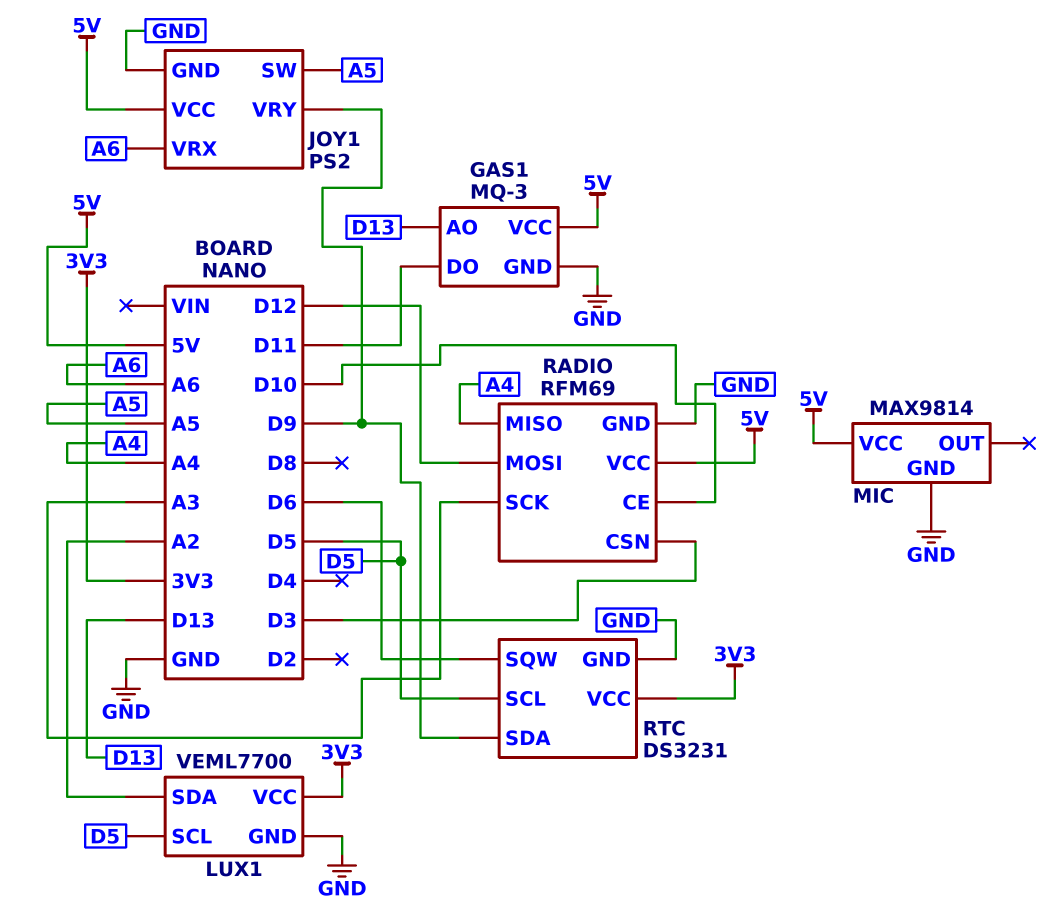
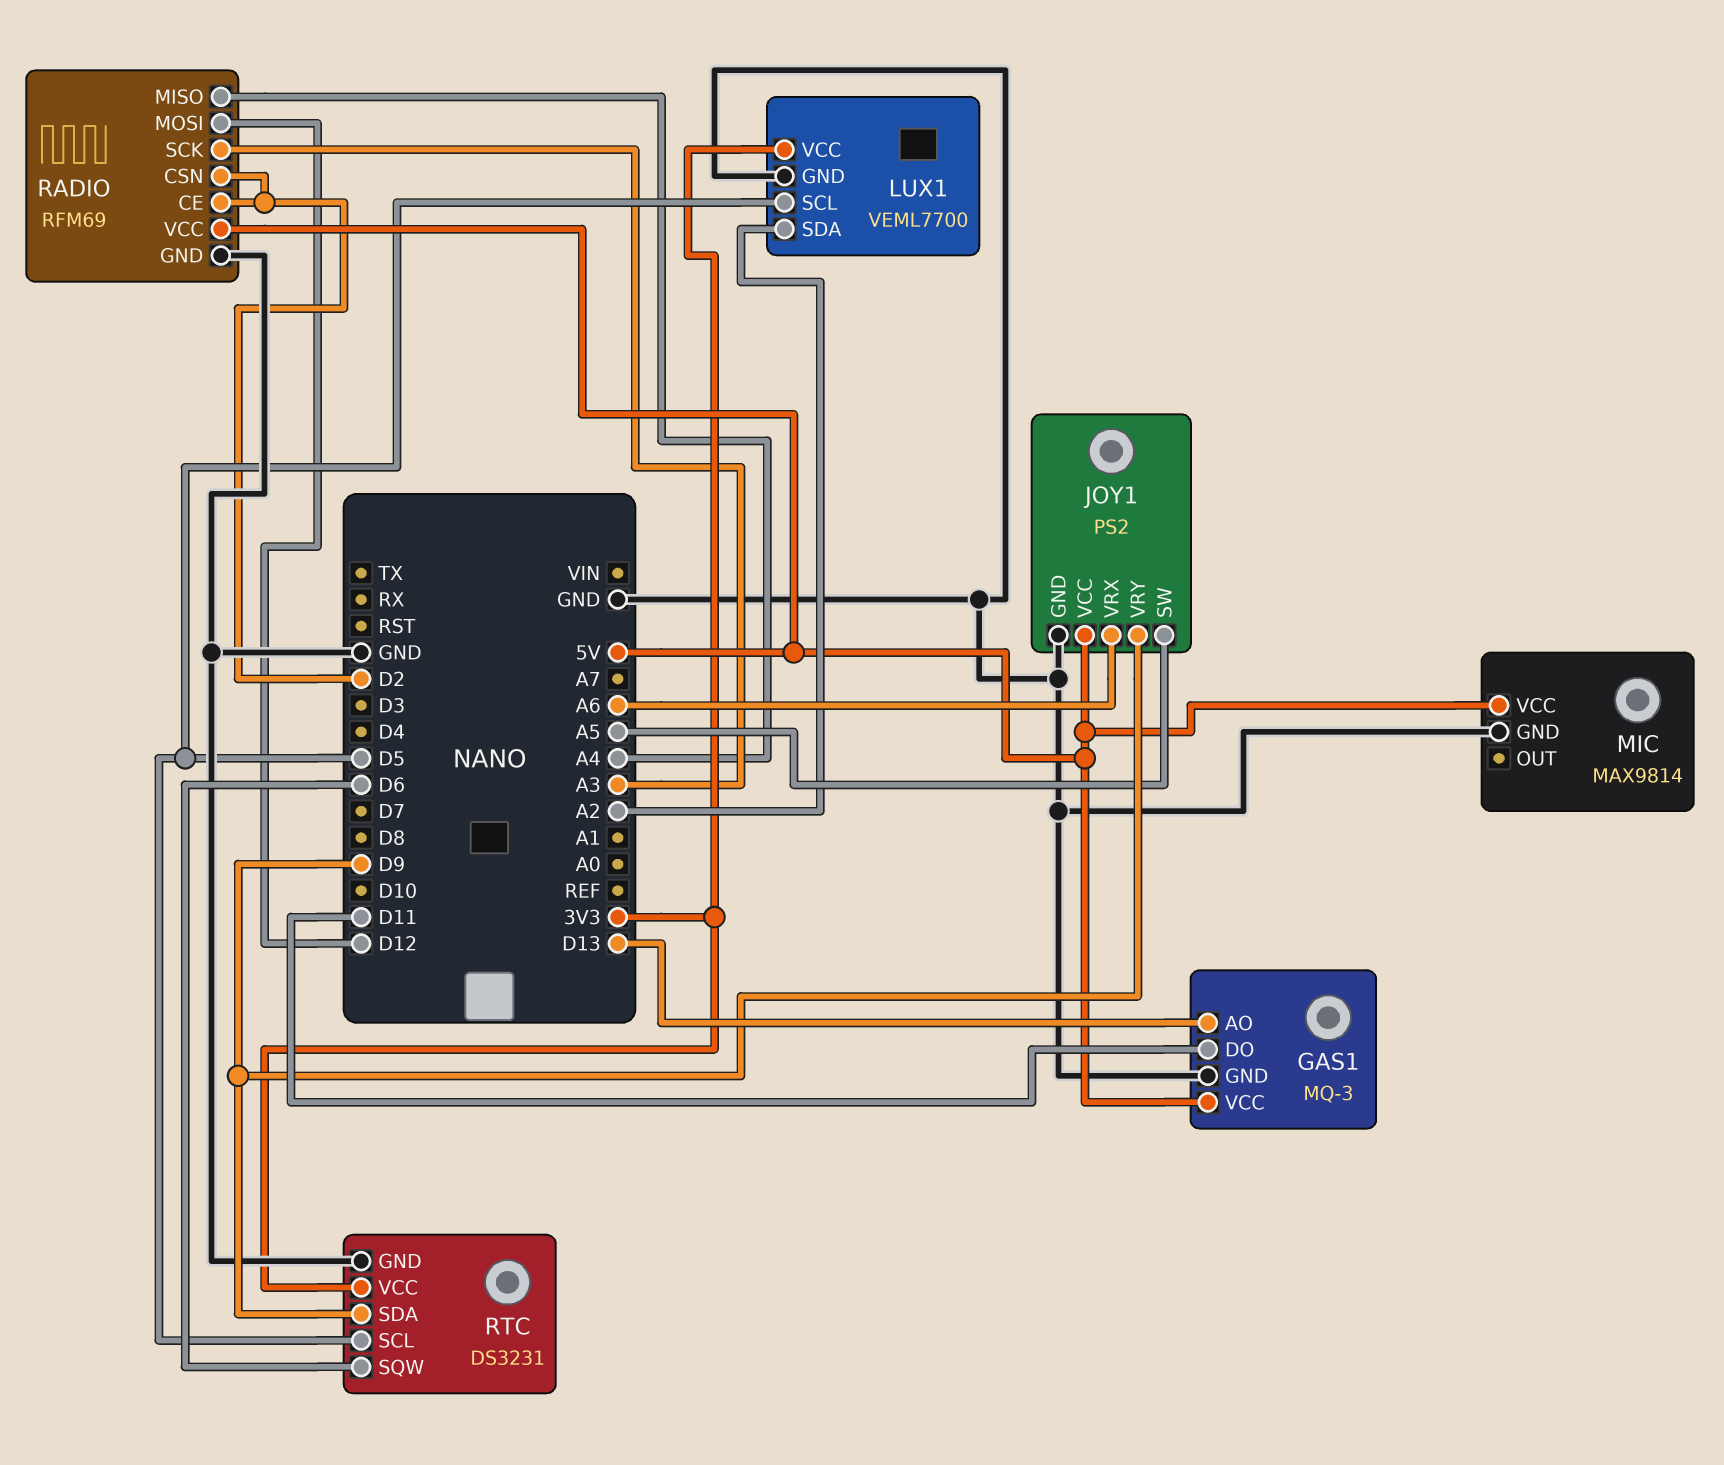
RADIO pin CE: D10 -> D2
RADIO pin CSN: D3 -> D2

